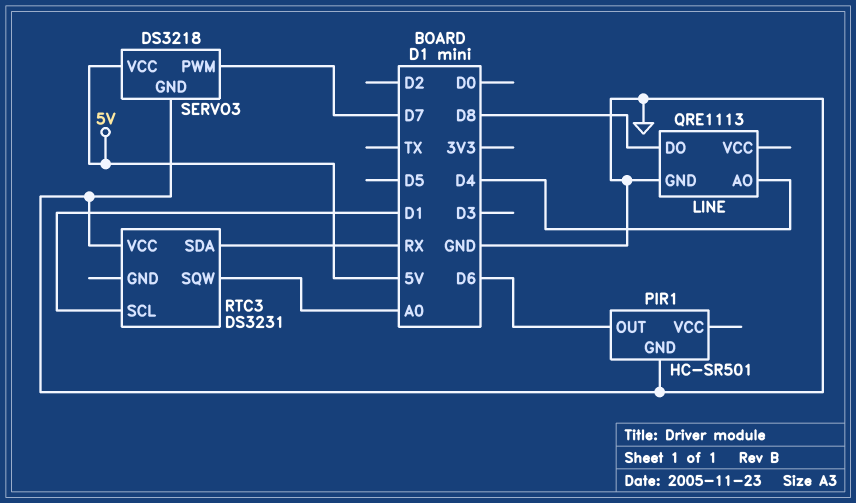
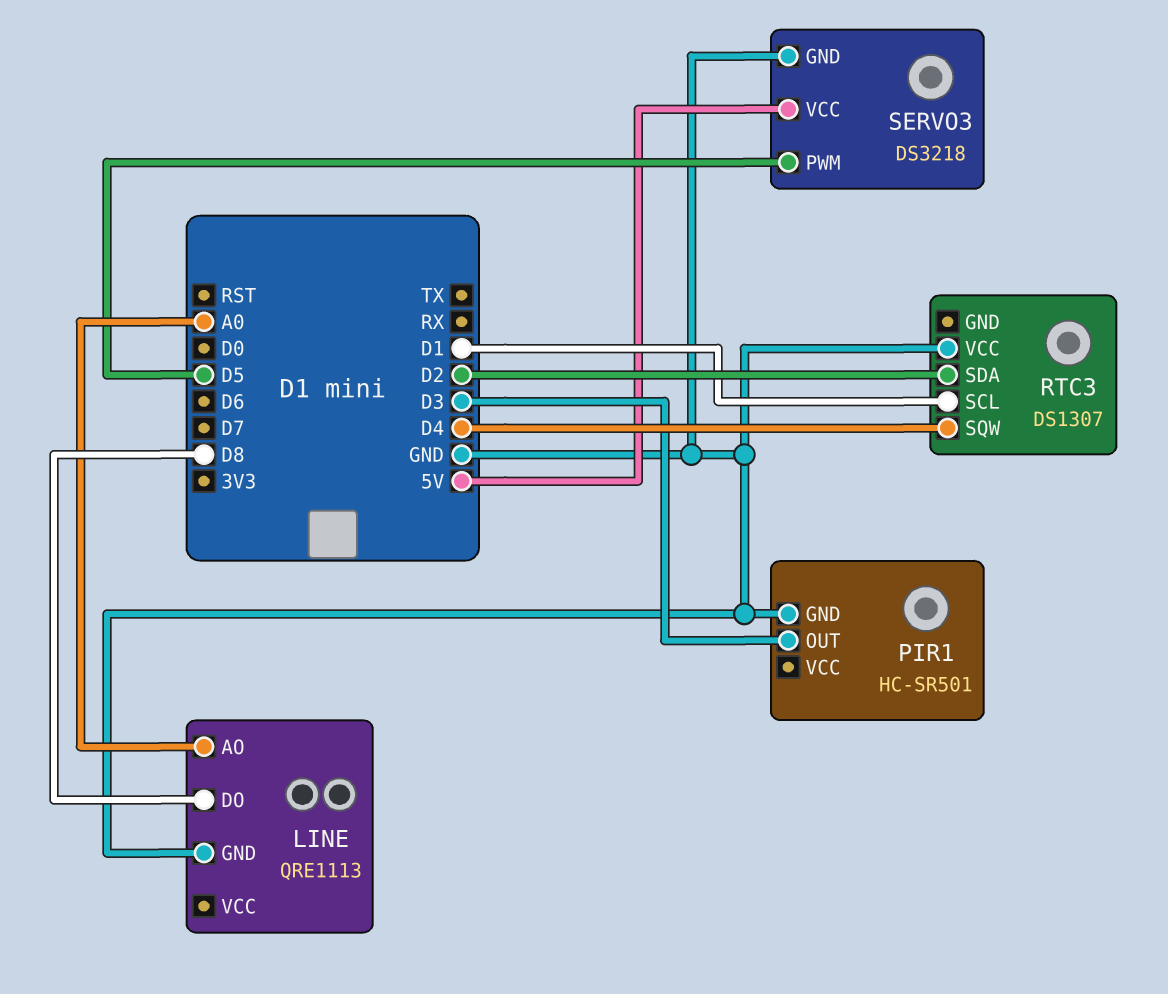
LINE pin AO: D4 -> A0
PIR1 pin OUT: D6 -> D3
RTC3: DS3231 -> DS1307
RTC3 pin SDA: RX -> D2
RTC3 pin SQW: A0 -> D4
SERVO3 pin PWM: D7 -> D5

